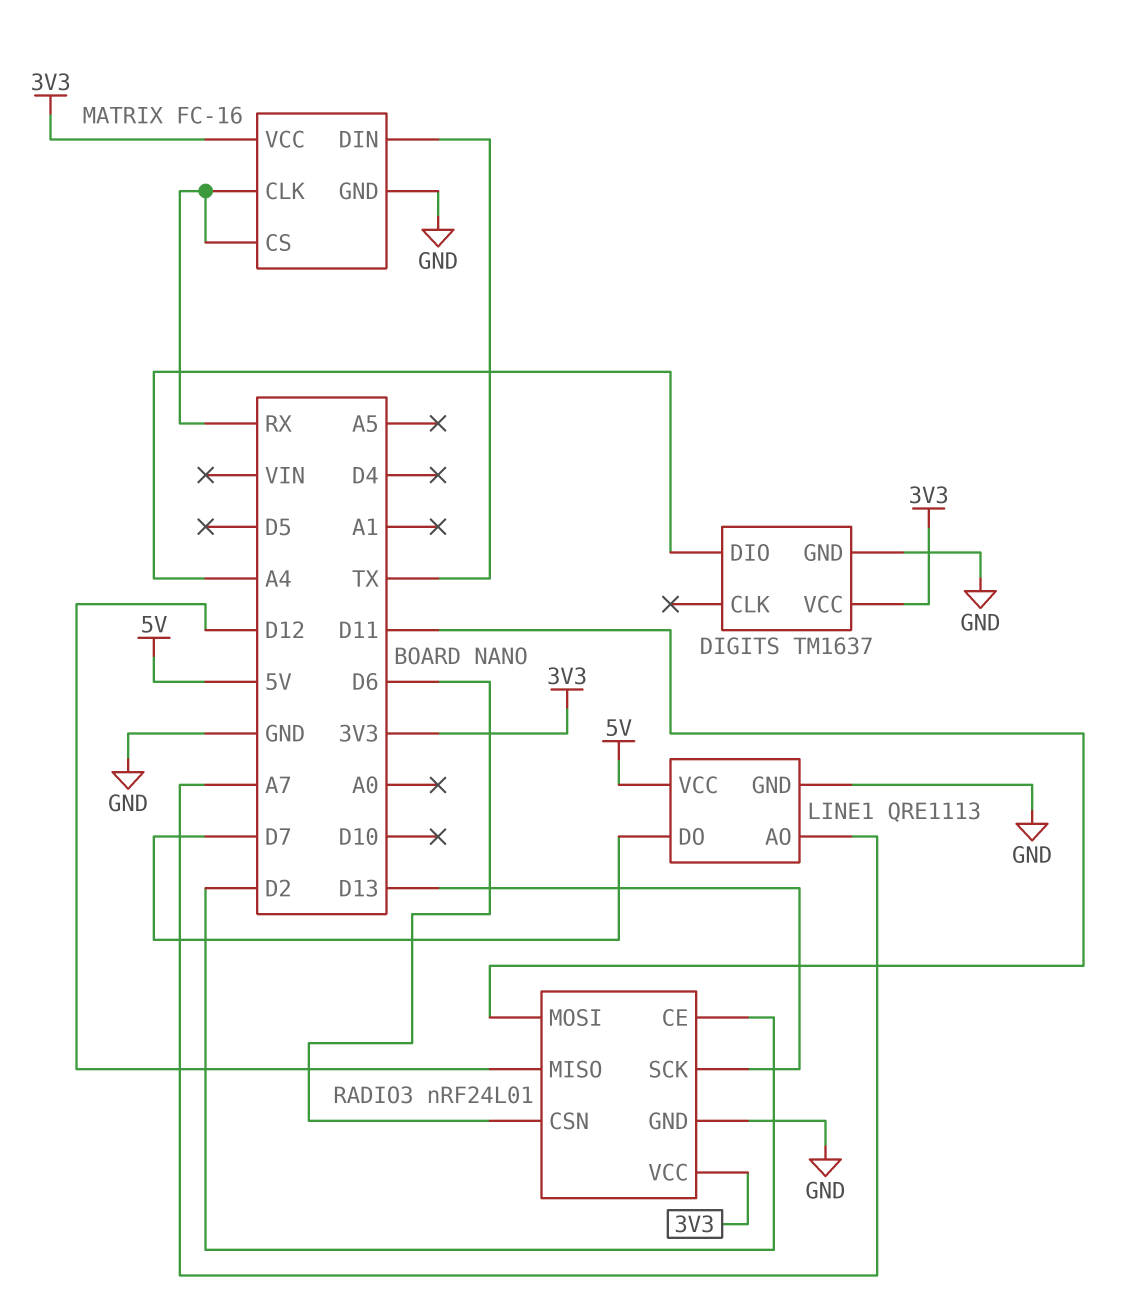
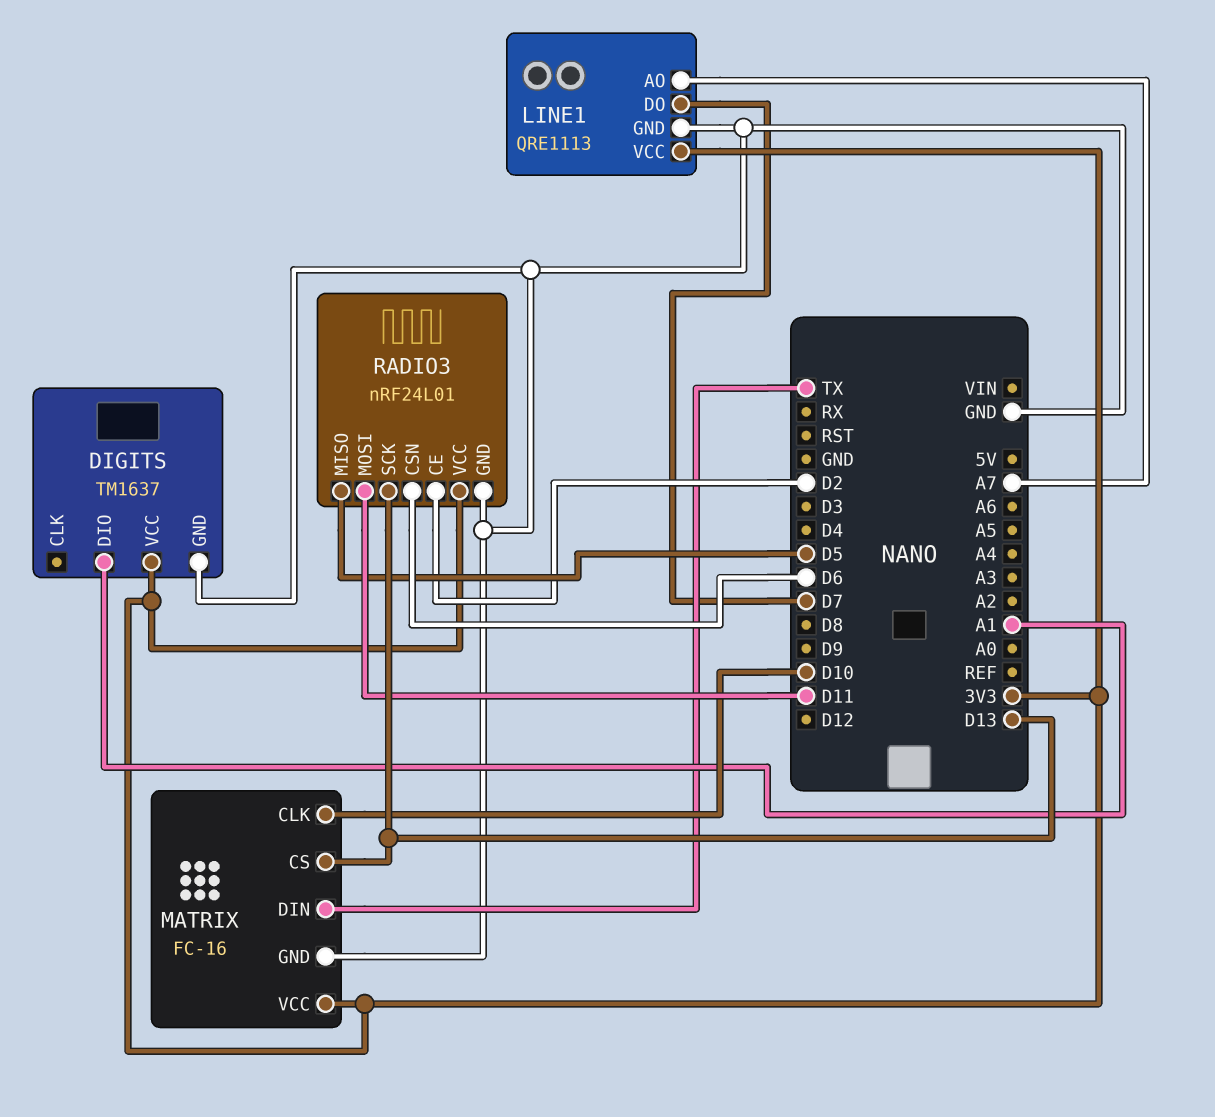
DIGITS pin DIO: A4 -> A1
LINE1 pin VCC: 5V -> 3V3
MATRIX pin CLK: RX -> D10
MATRIX pin CS: RX -> D13
RADIO3 pin MISO: D12 -> D5

